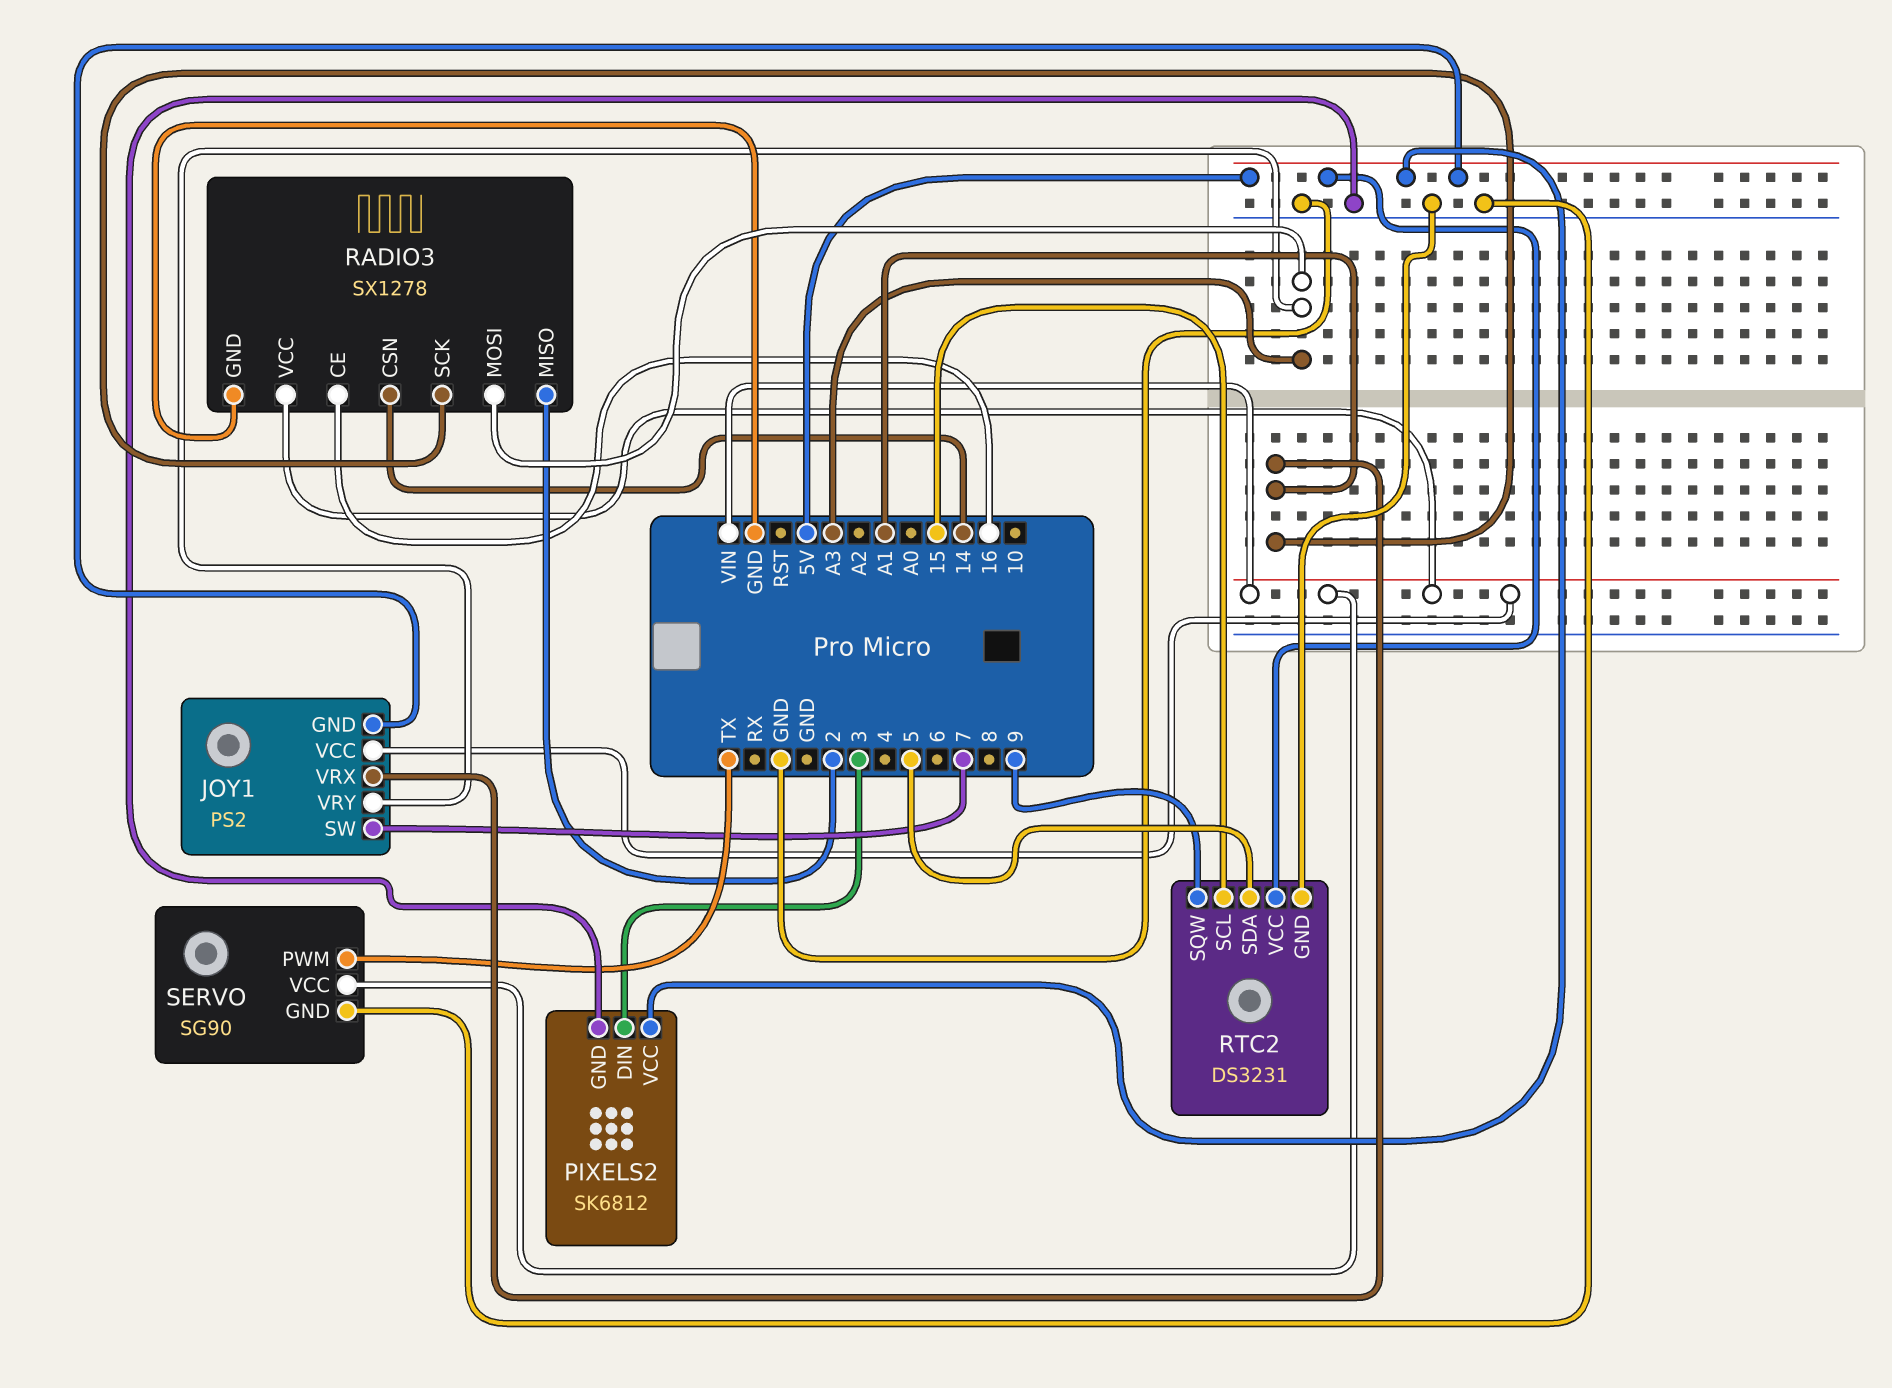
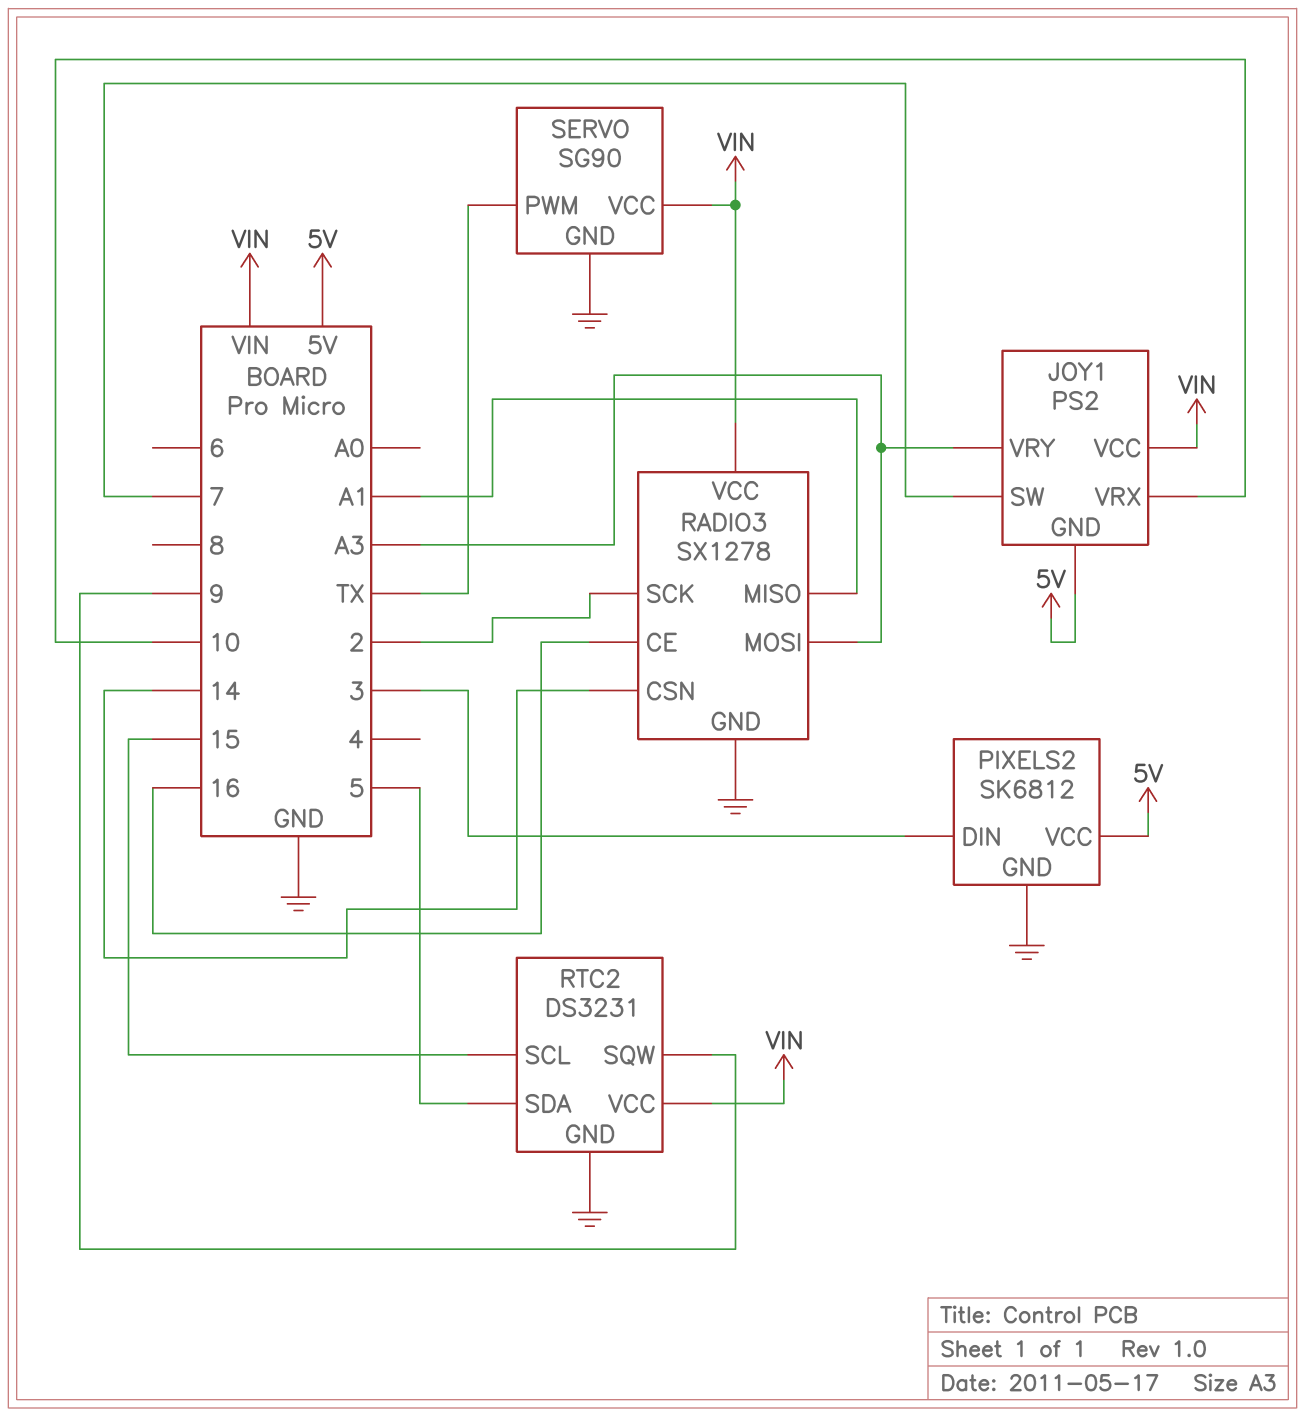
JOY1 pin VRX: A1 -> 10
RADIO3 pin MISO: 2 -> A1
RADIO3 pin SCK: A1 -> 2
RTC2 pin VCC: 5V -> VIN

